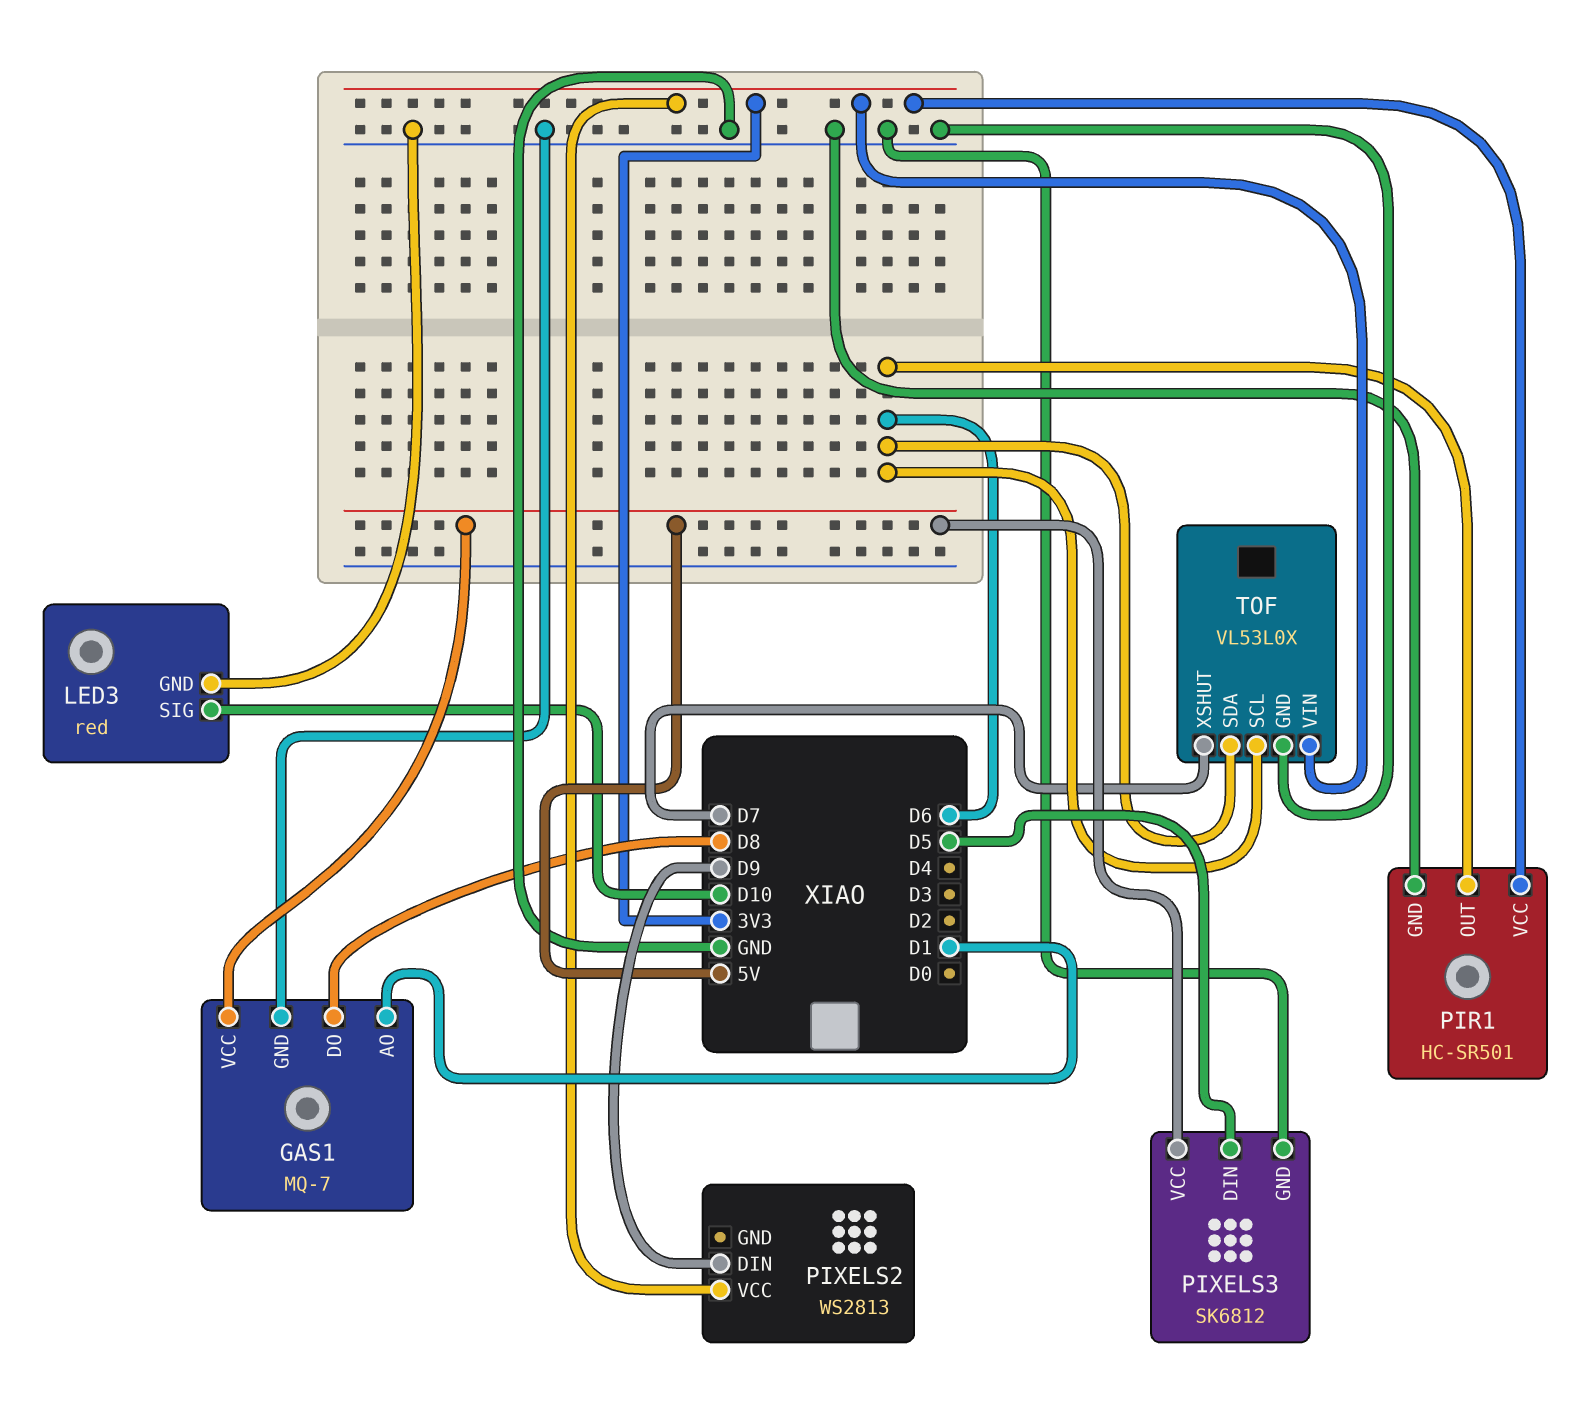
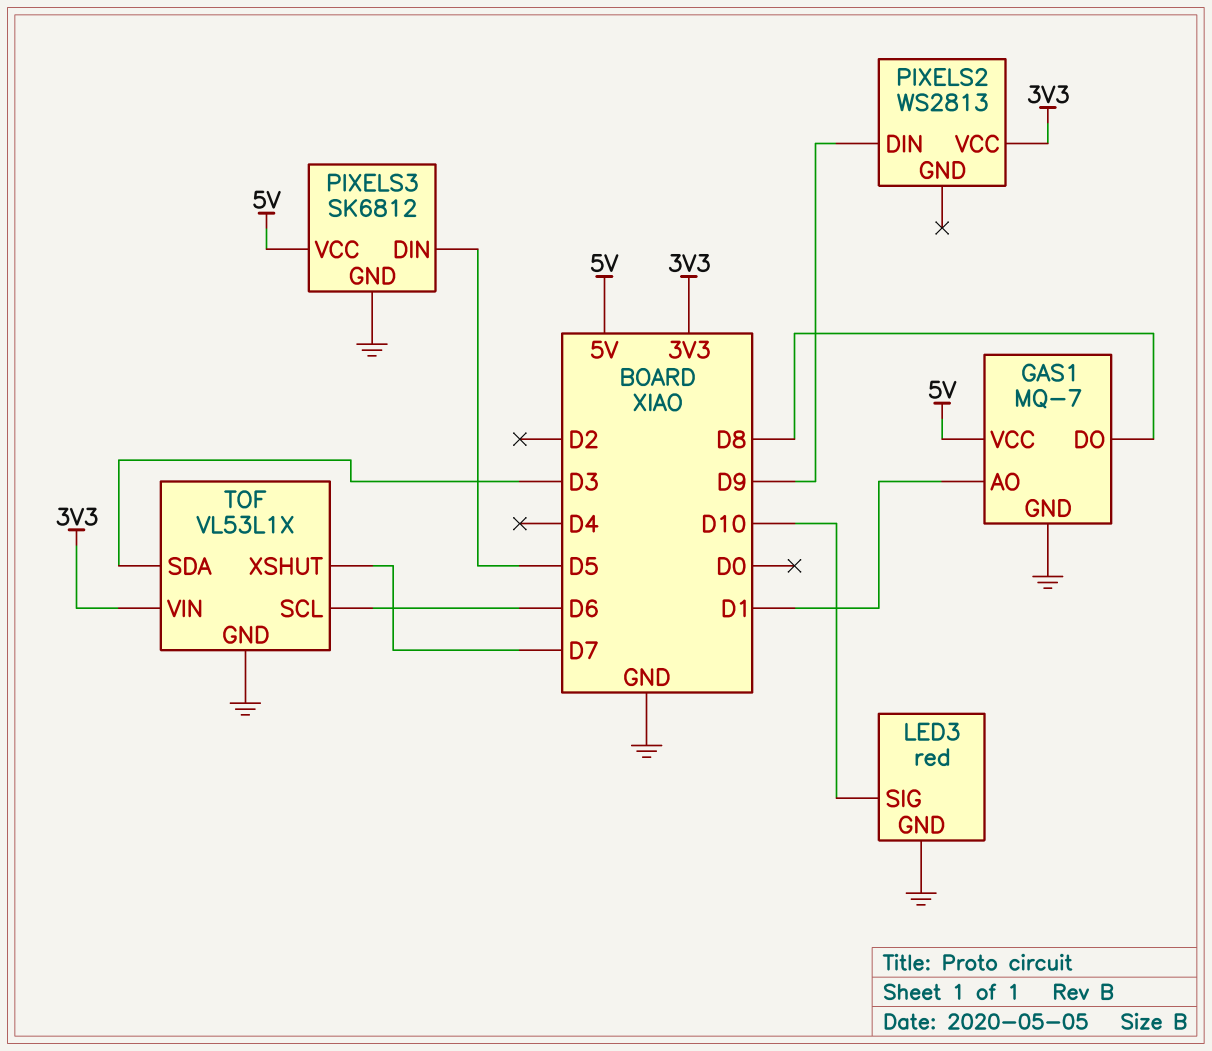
PIR1: HC-SR501 -> none
PIR1 pin GND: GND -> none
PIR1 pin OUT: D6 -> none
PIR1 pin VCC: 3V3 -> none
TOF: VL53L0X -> VL53L1X
TOF pin SDA: D6 -> D3

